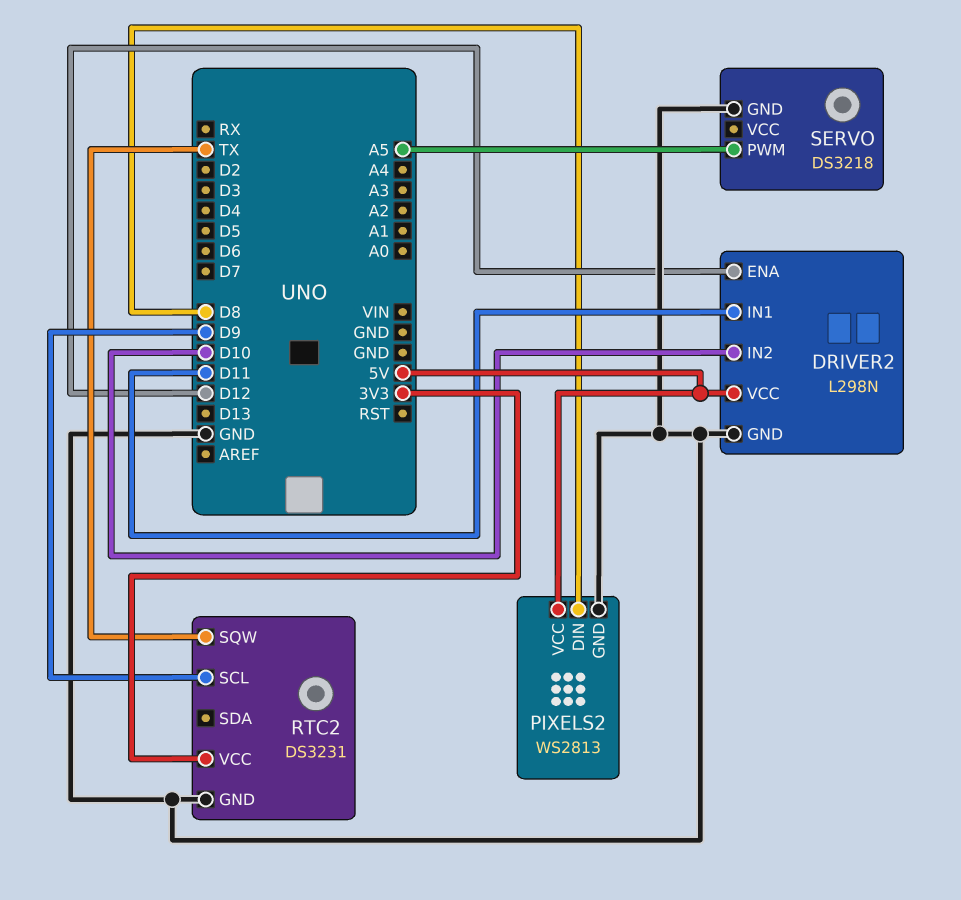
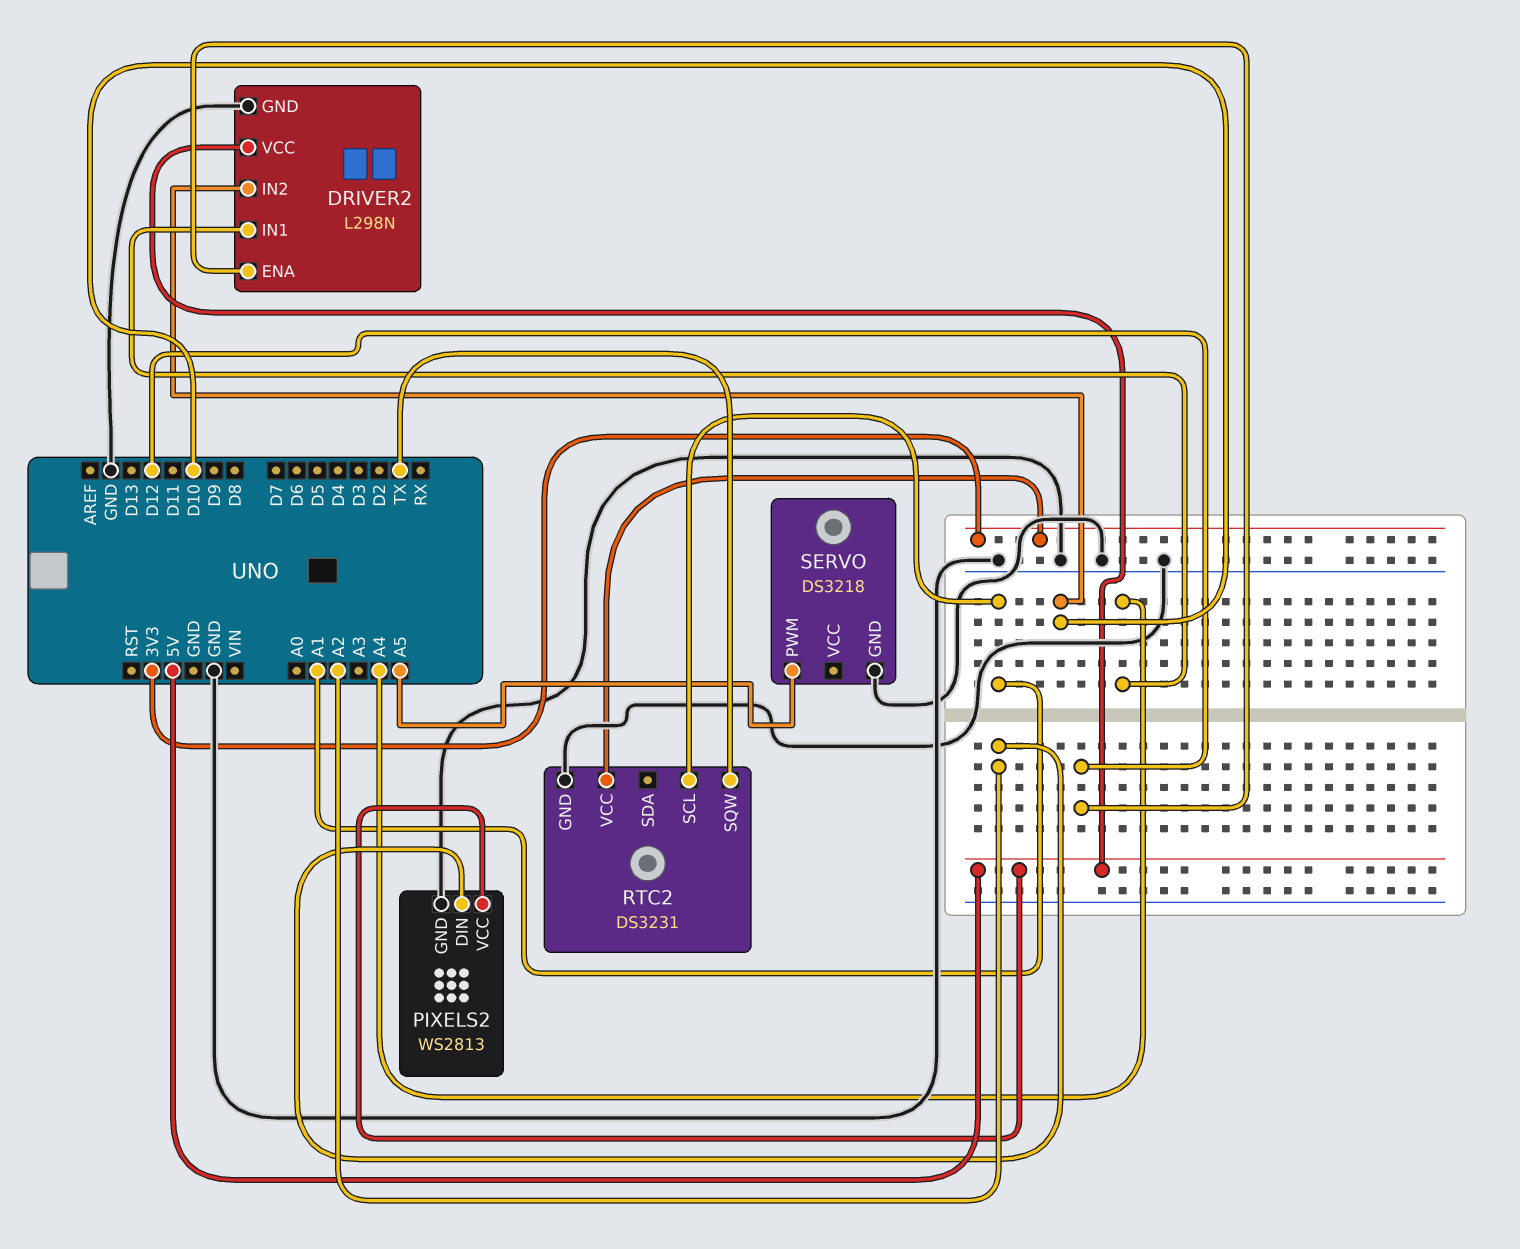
DRIVER2 pin IN1: D11 -> A4
PIXELS2 pin DIN: D8 -> A2
RTC2 pin SCL: D9 -> A1

